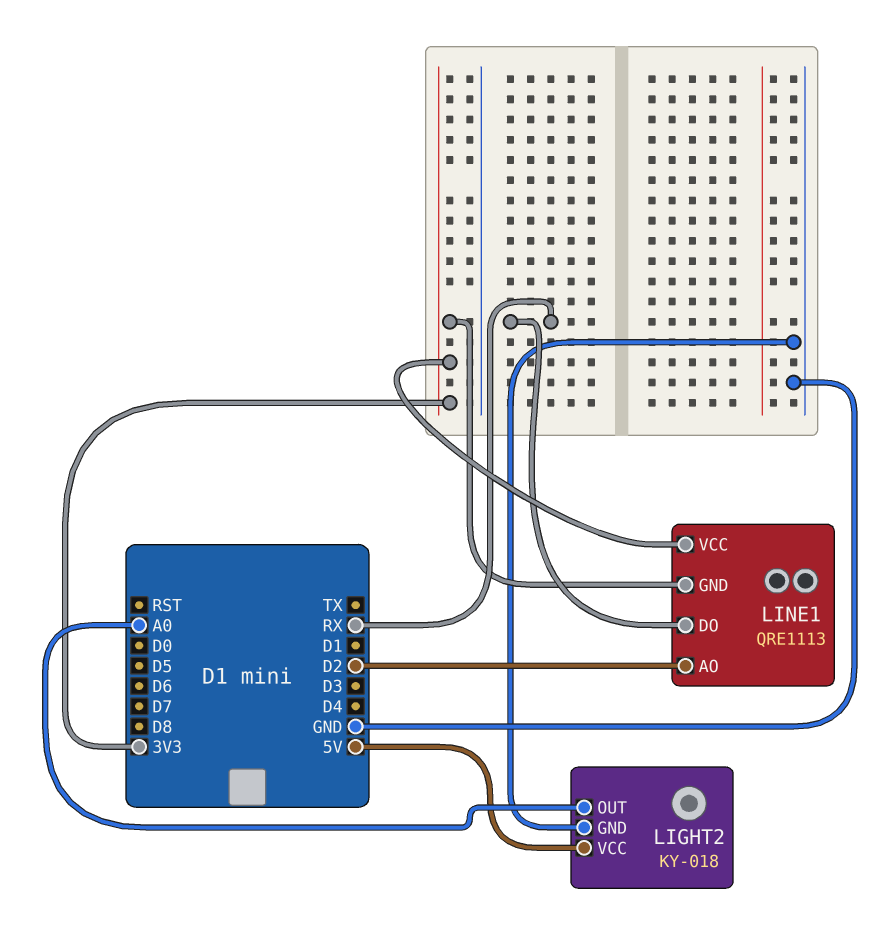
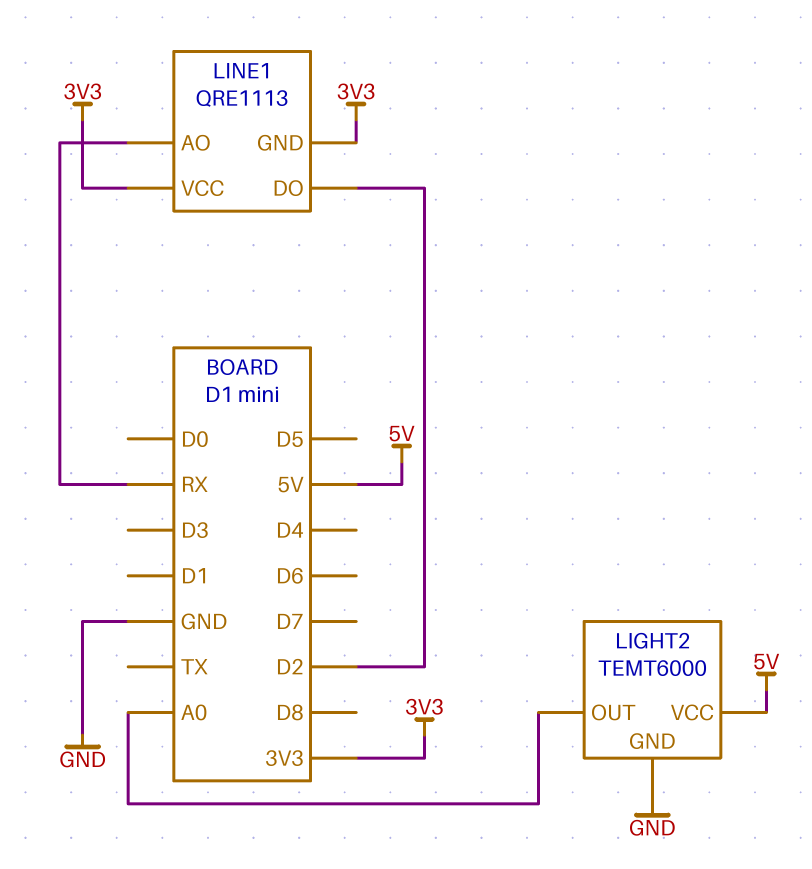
LIGHT2: KY-018 -> TEMT6000
LINE1 pin AO: D2 -> RX
LINE1 pin DO: RX -> D2

